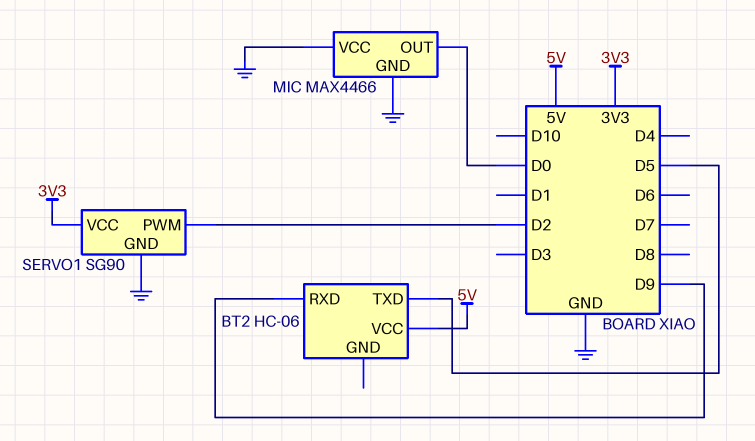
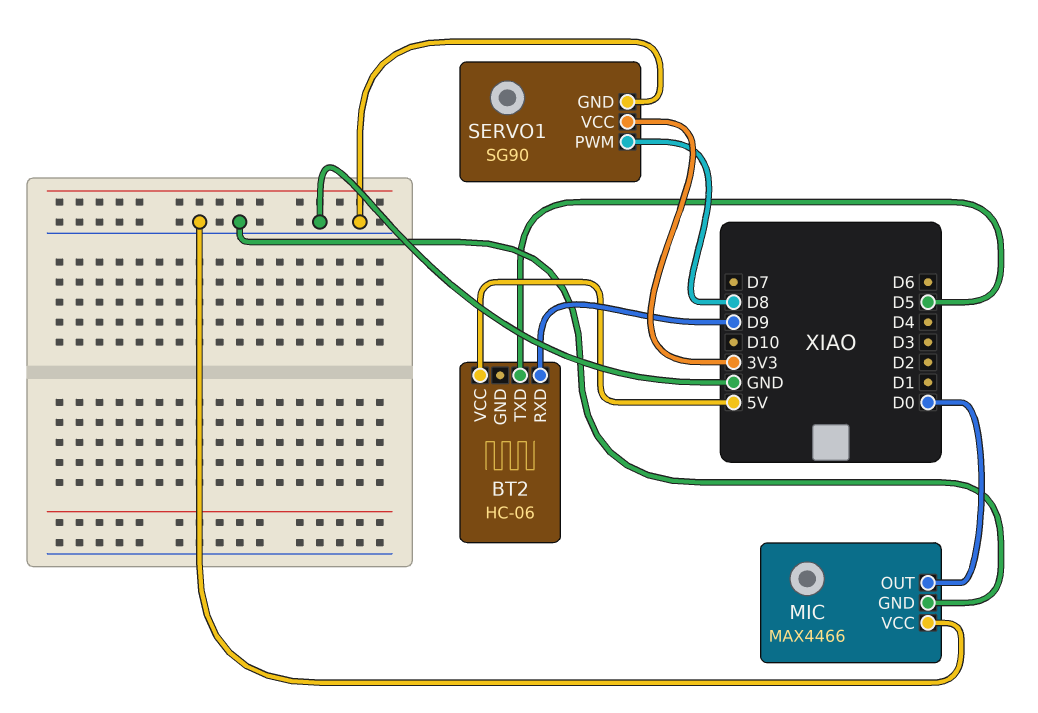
SERVO1 pin PWM: D2 -> D8

